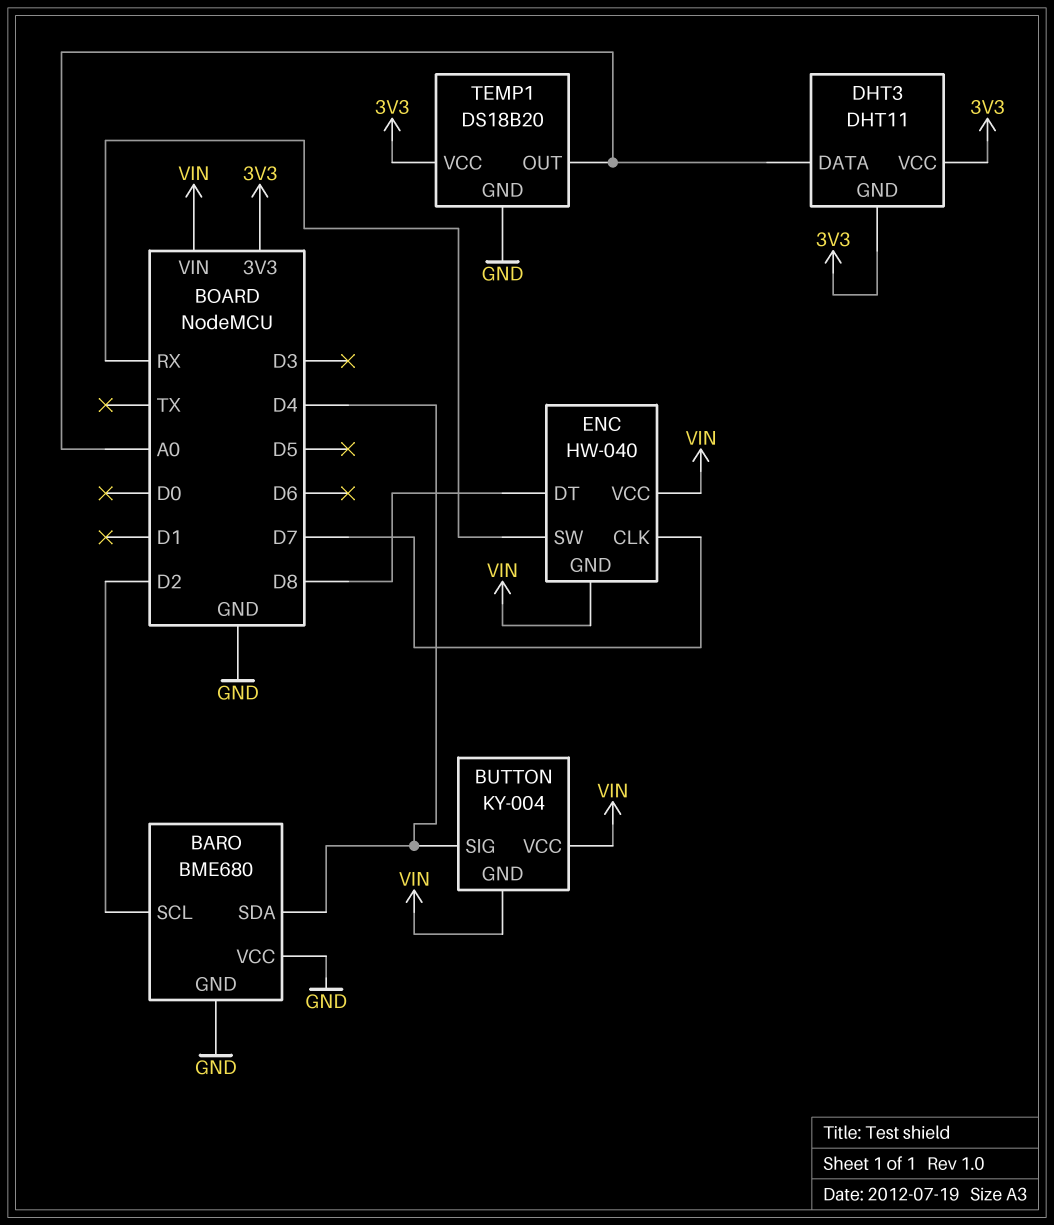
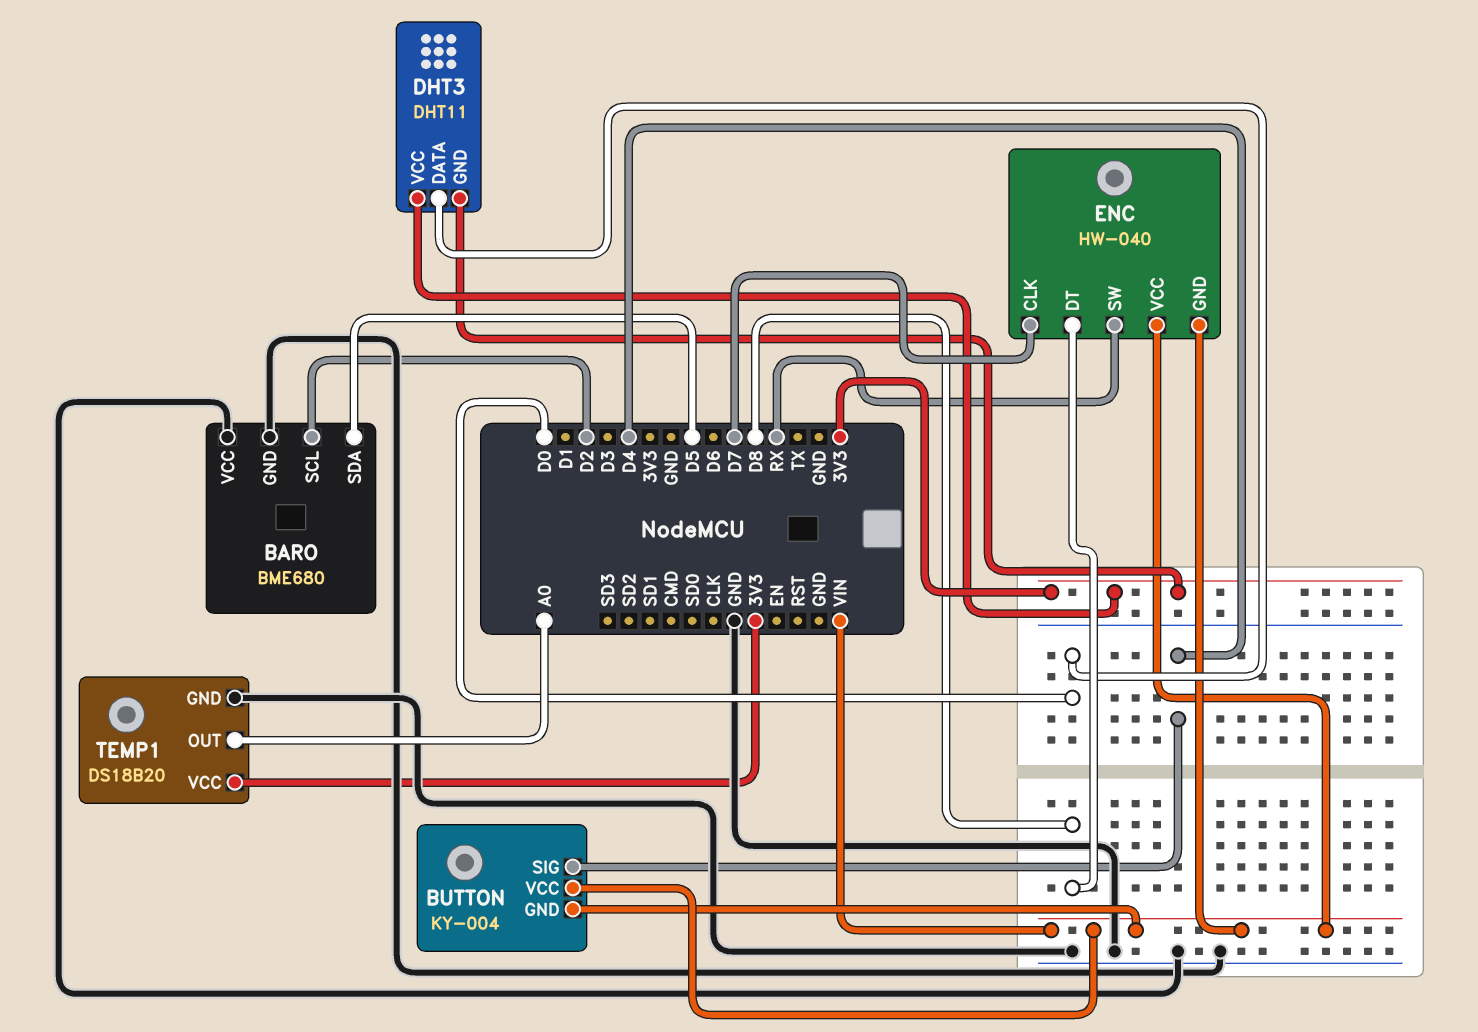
BARO pin SDA: D4 -> D5
DHT3 pin DATA: A0 -> D0

